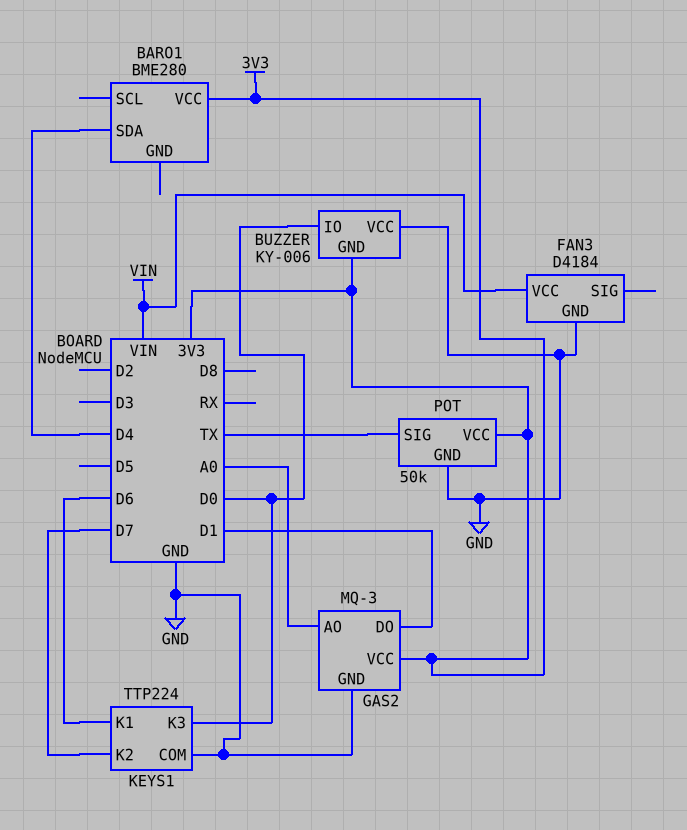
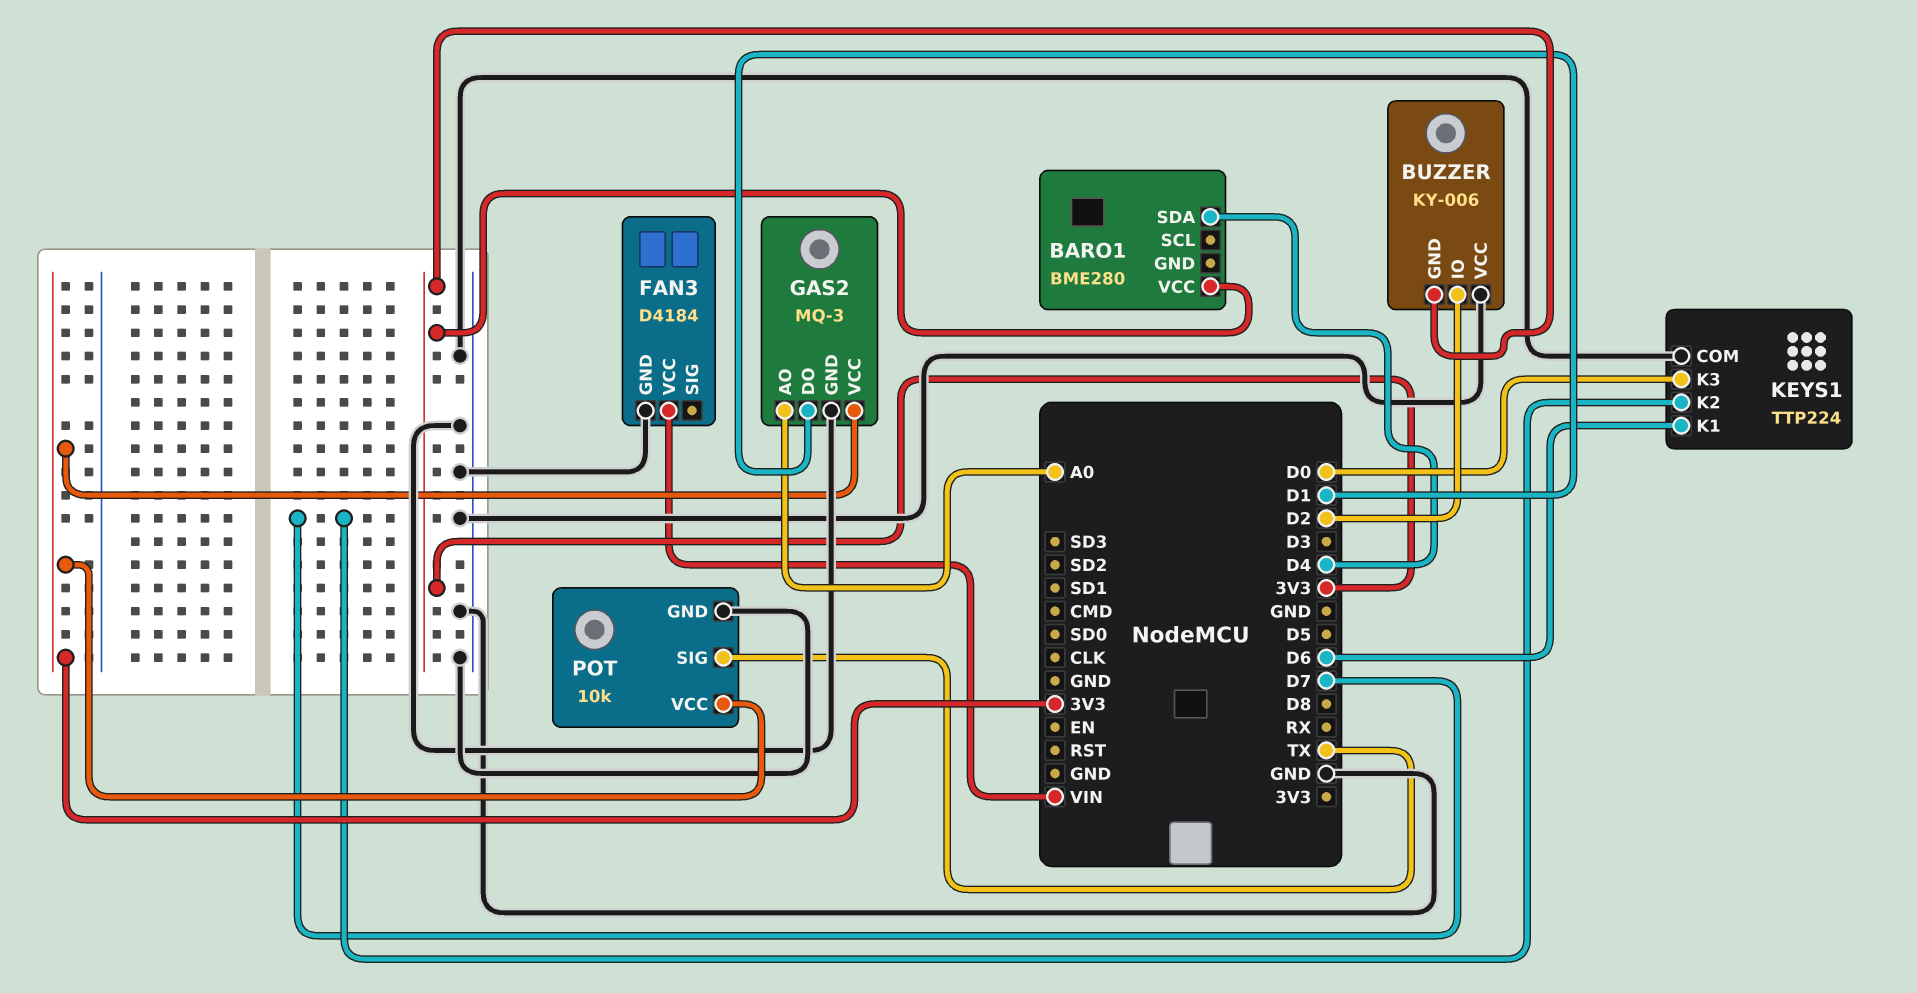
BUZZER pin IO: D0 -> D2
POT: 50k -> 10k

